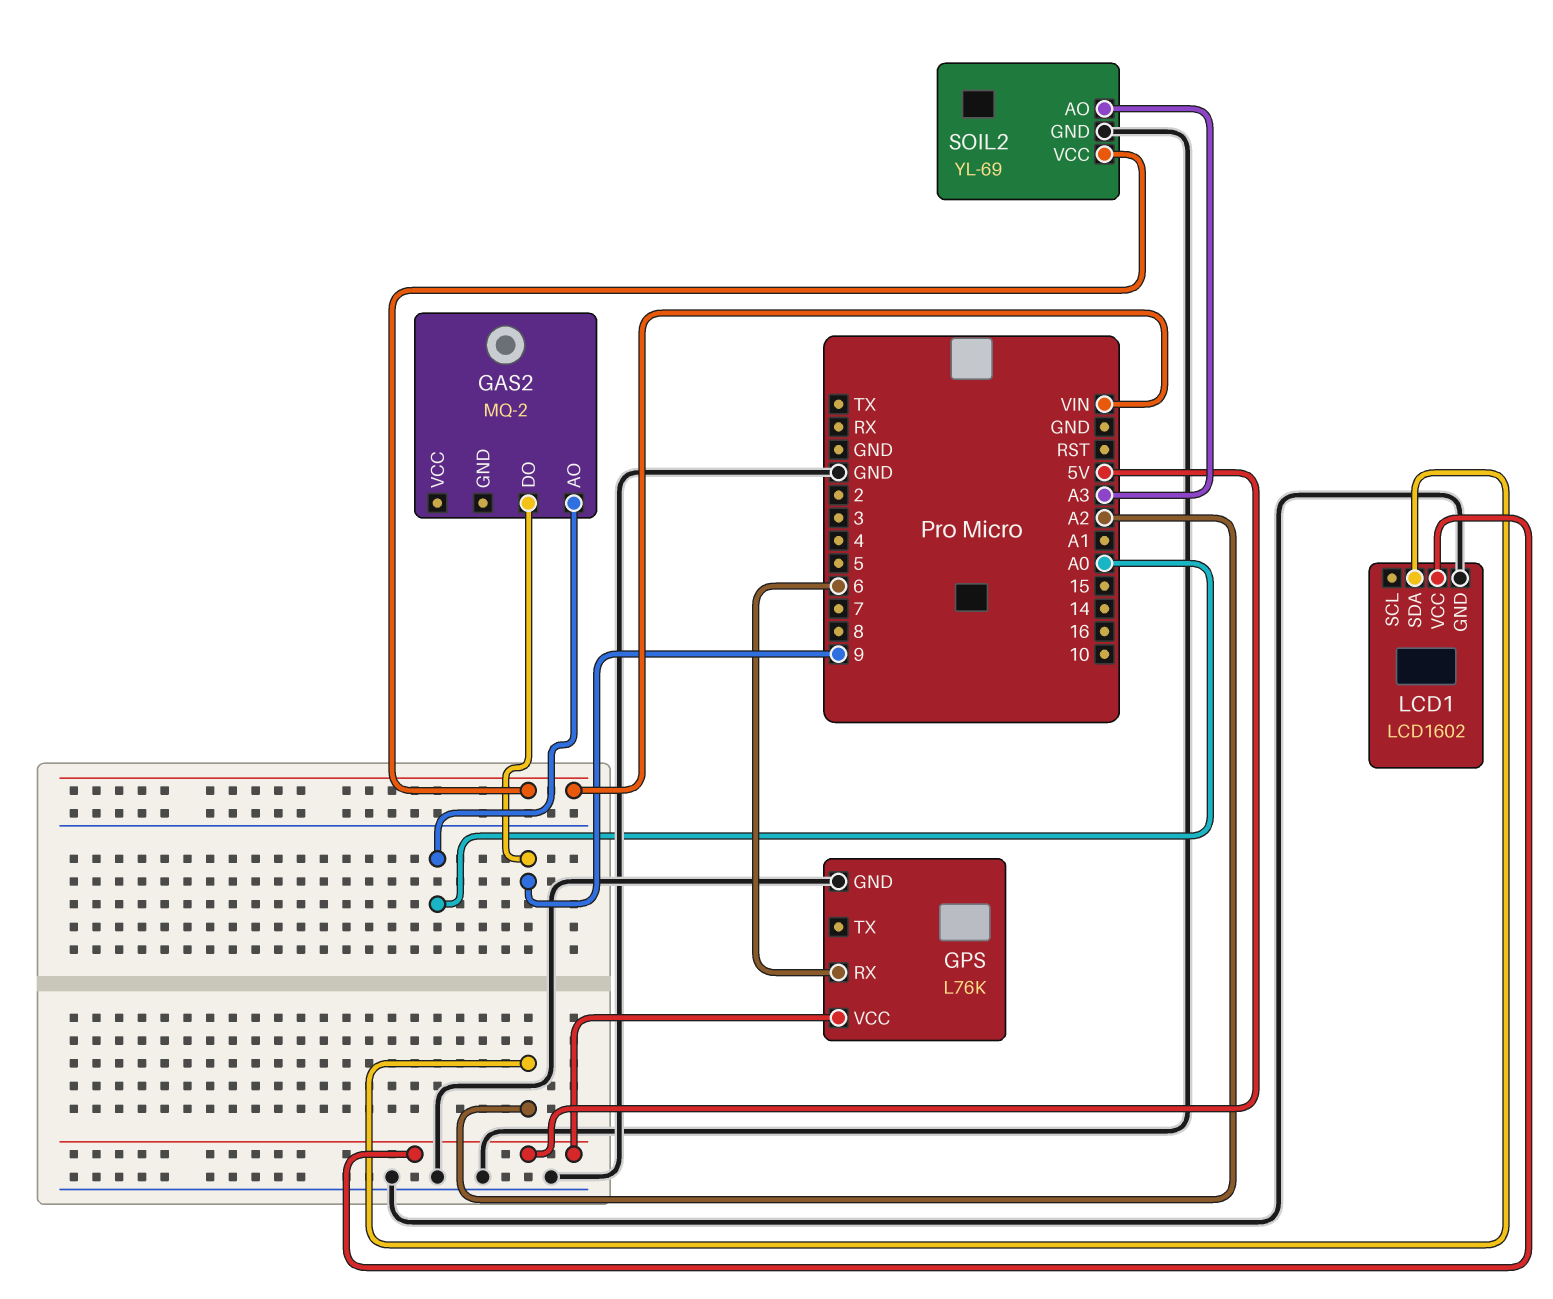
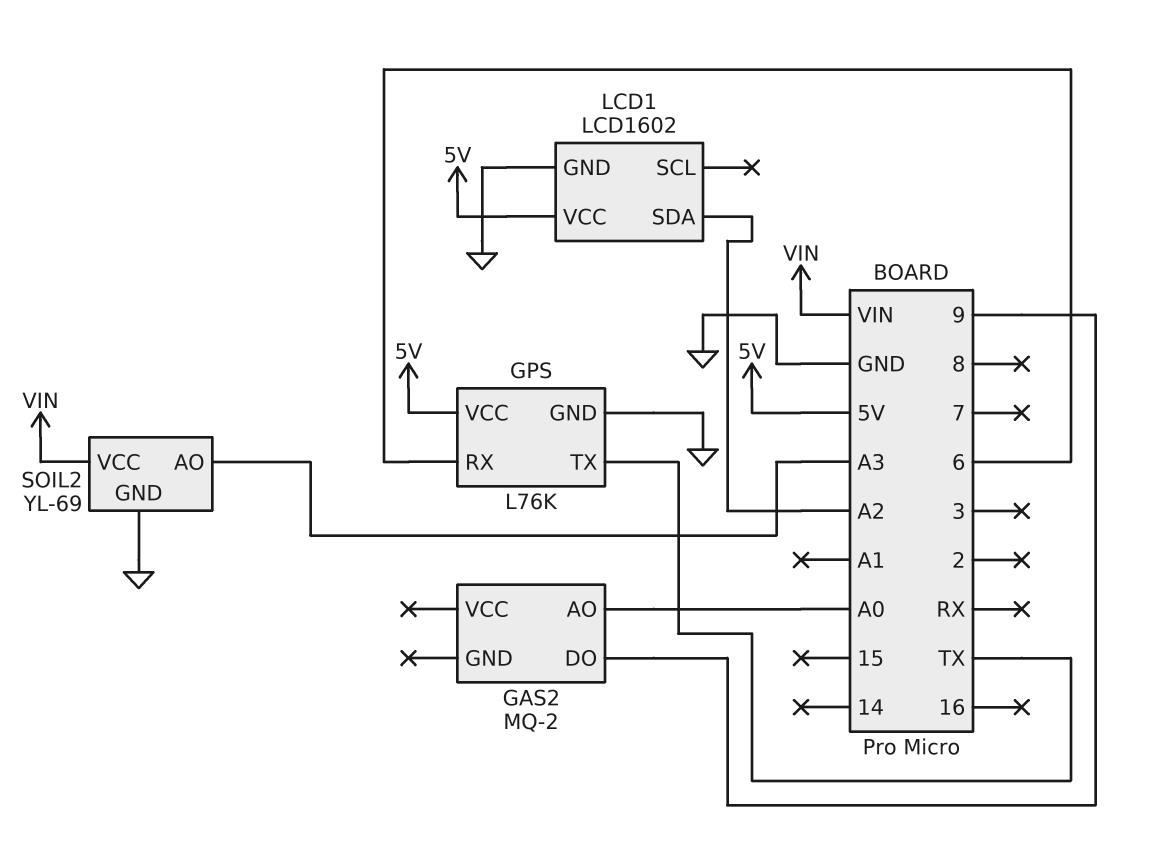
GPS pin TX: none -> TX

